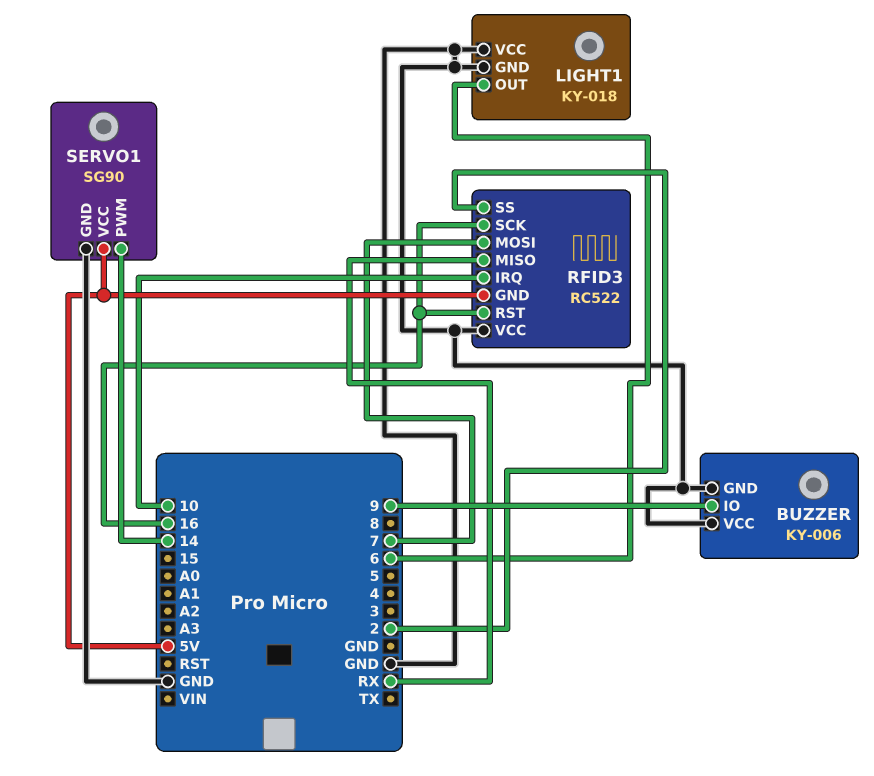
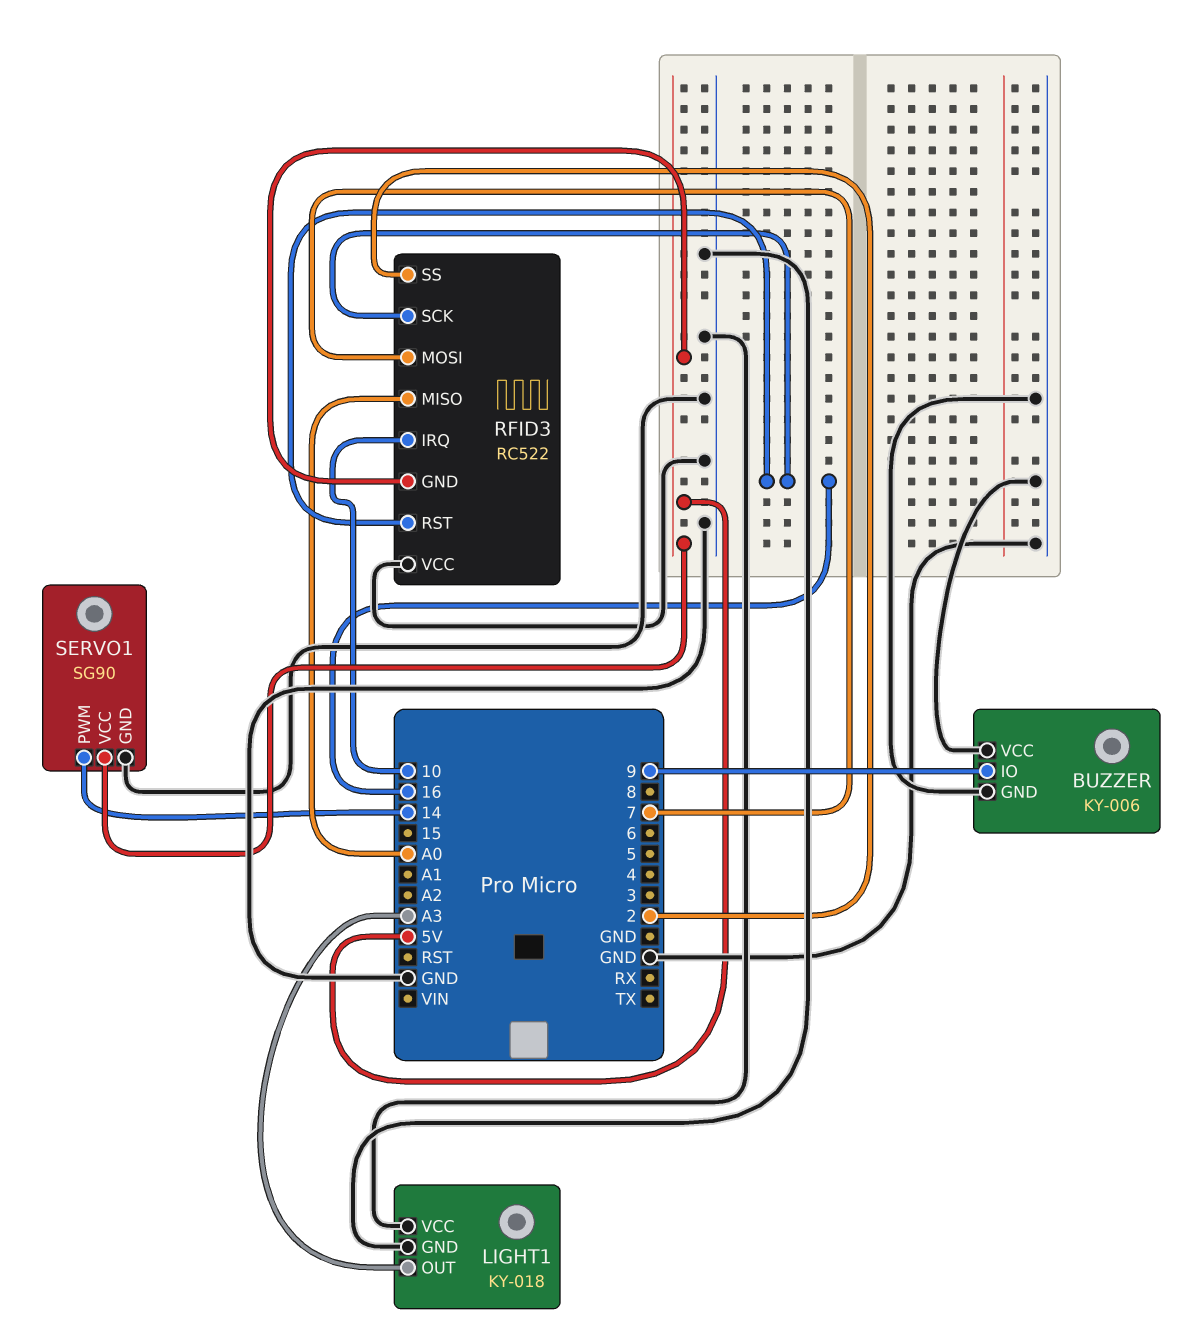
LIGHT1 pin OUT: 6 -> A3
RFID3 pin MISO: RX -> A0

